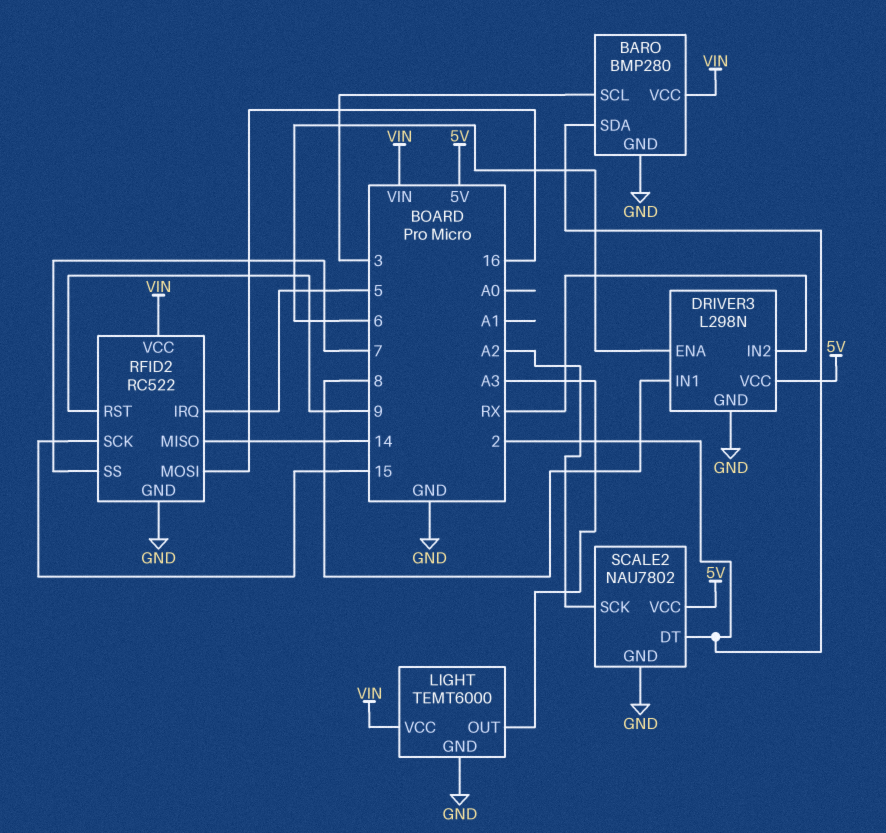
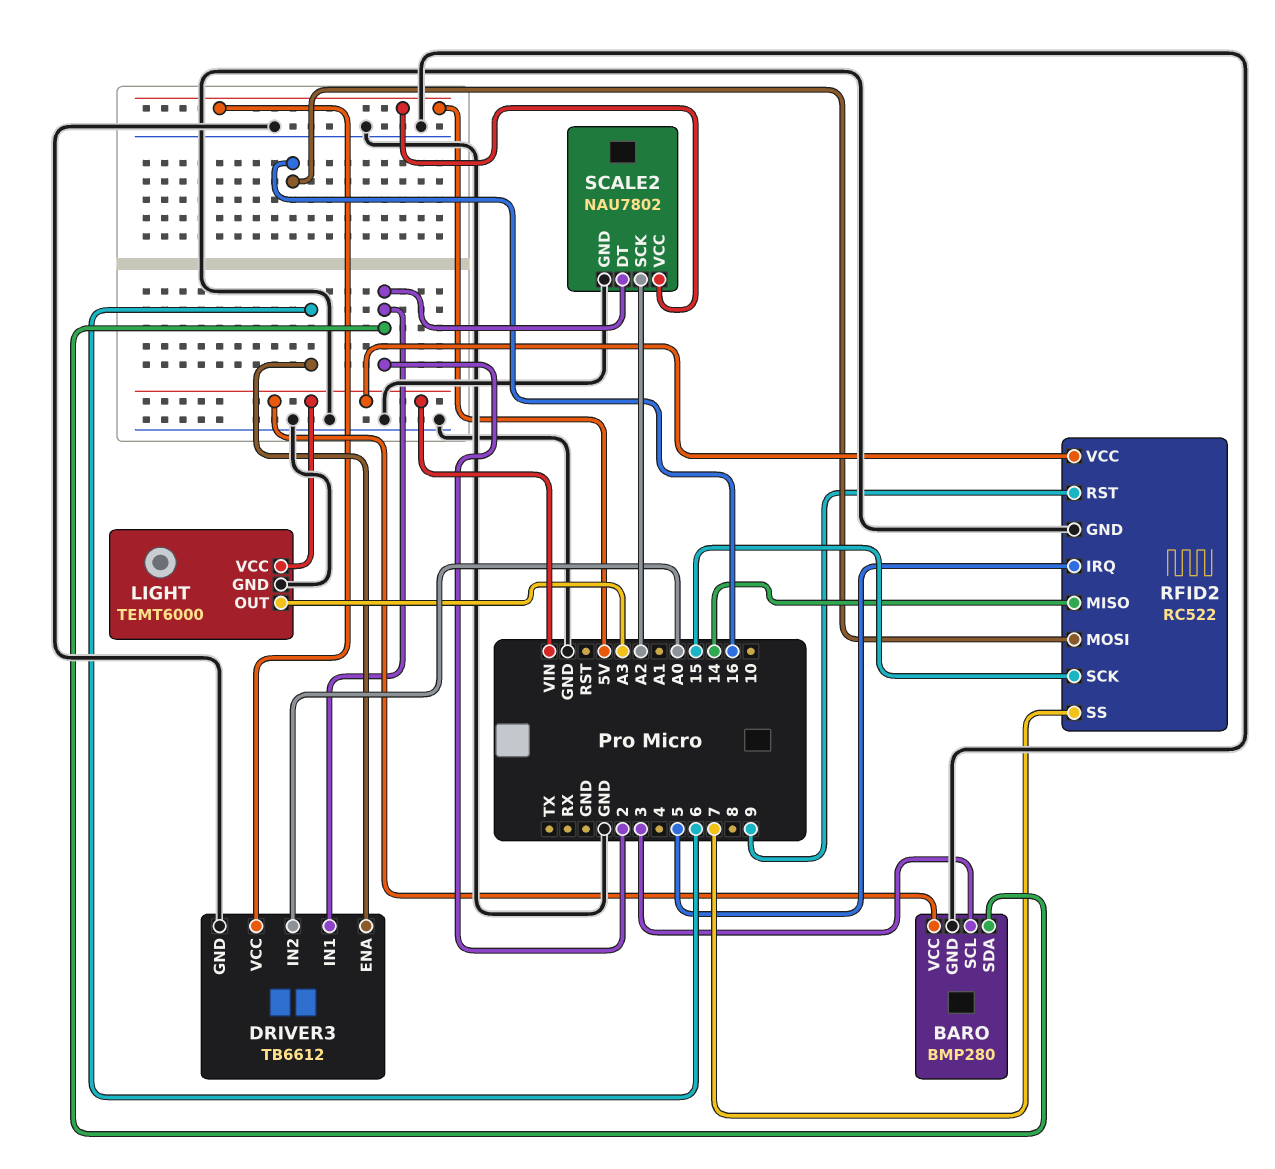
DRIVER3: L298N -> TB6612
DRIVER3 pin IN1: 8 -> 2
DRIVER3 pin IN2: RX -> A0

